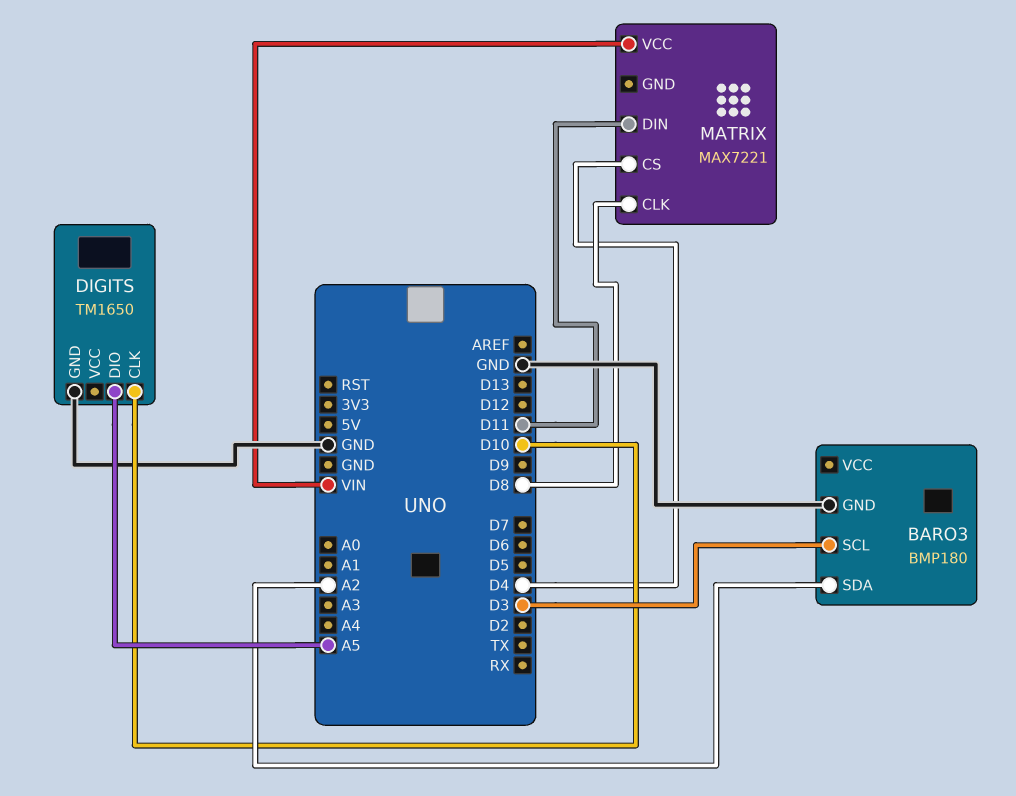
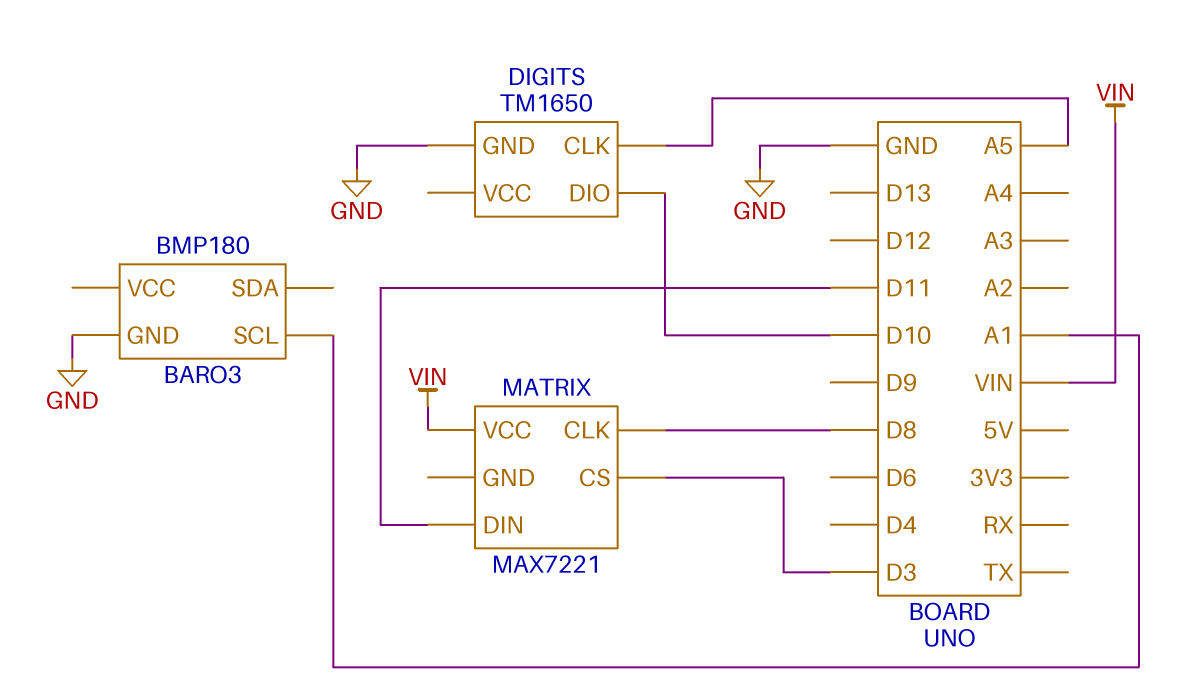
BARO3 pin SCL: D3 -> A1
BARO3 pin SDA: A2 -> none
DIGITS pin CLK: D10 -> A5
DIGITS pin DIO: A5 -> D10
MATRIX pin CS: D4 -> D3

